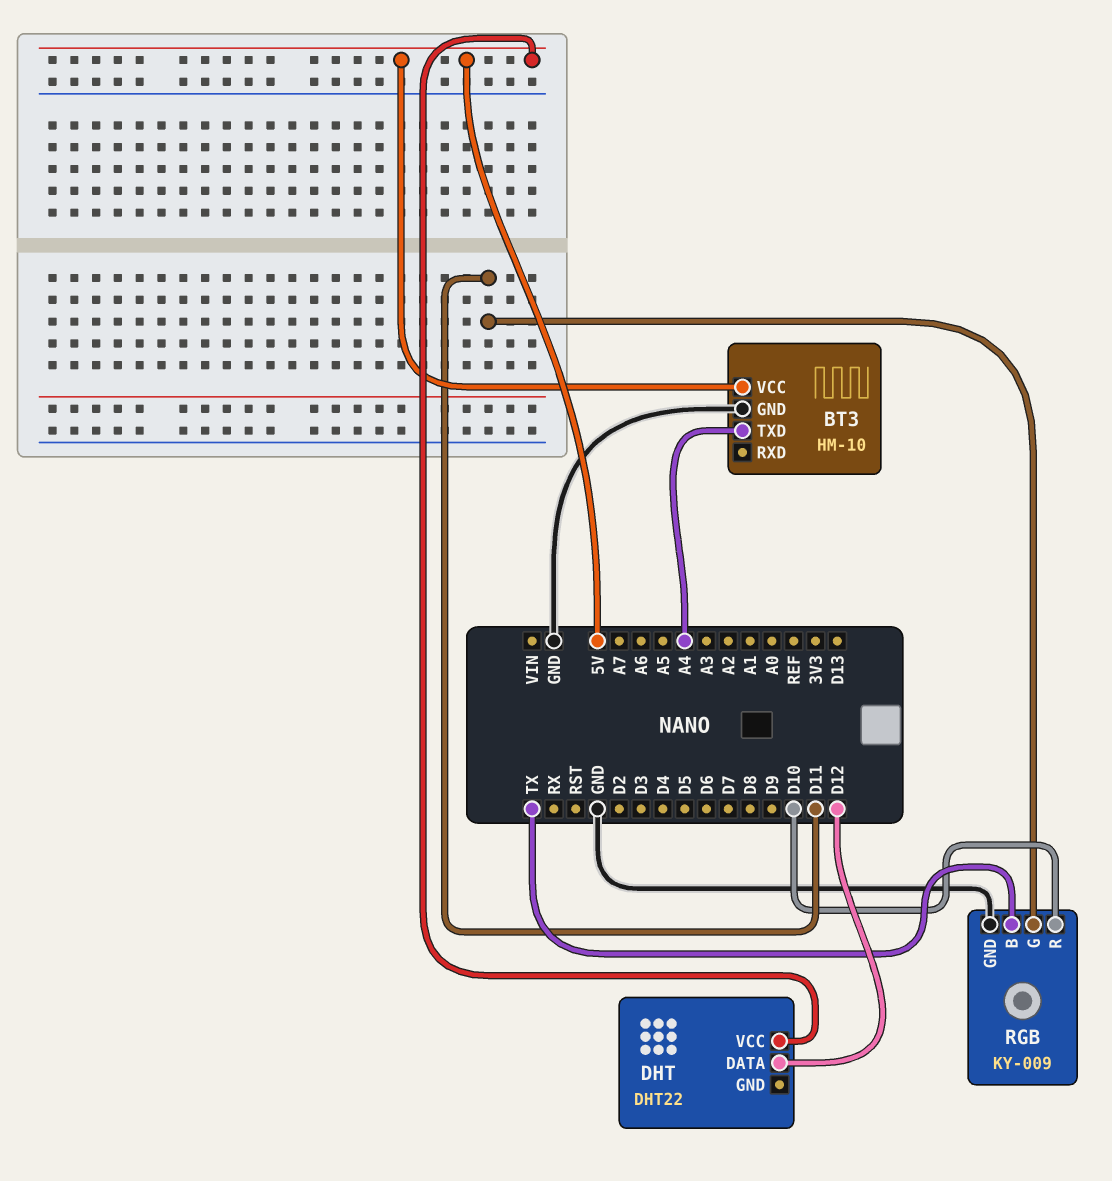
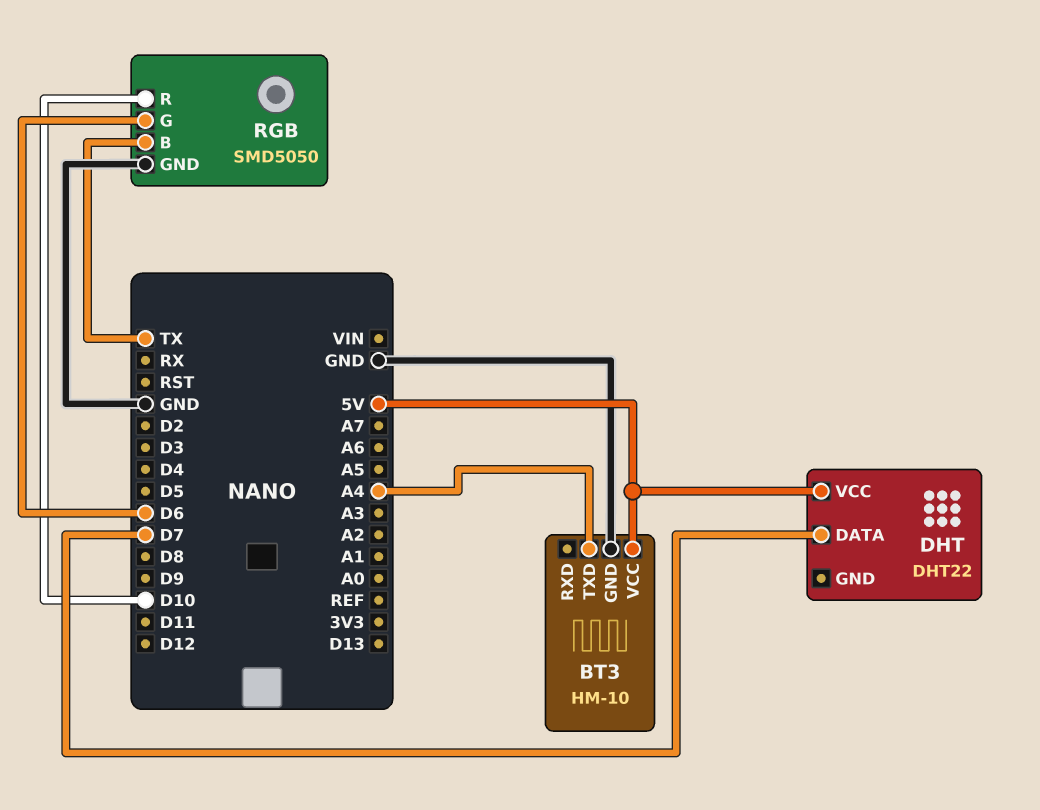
DHT pin DATA: D12 -> D7
RGB: KY-009 -> SMD5050
RGB pin G: D11 -> D6

